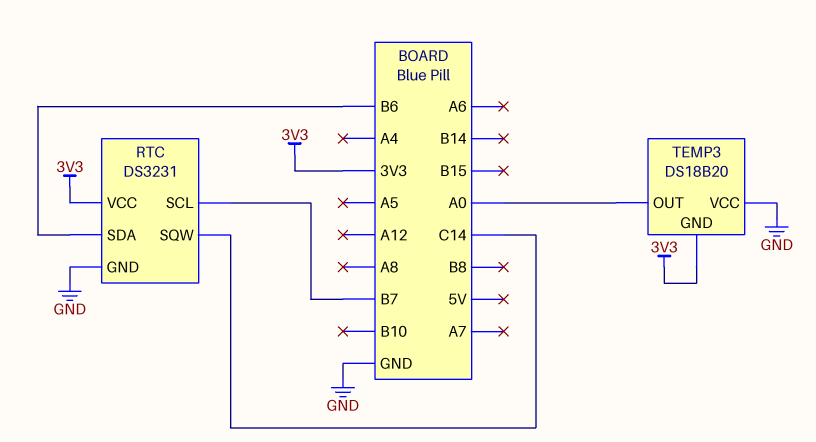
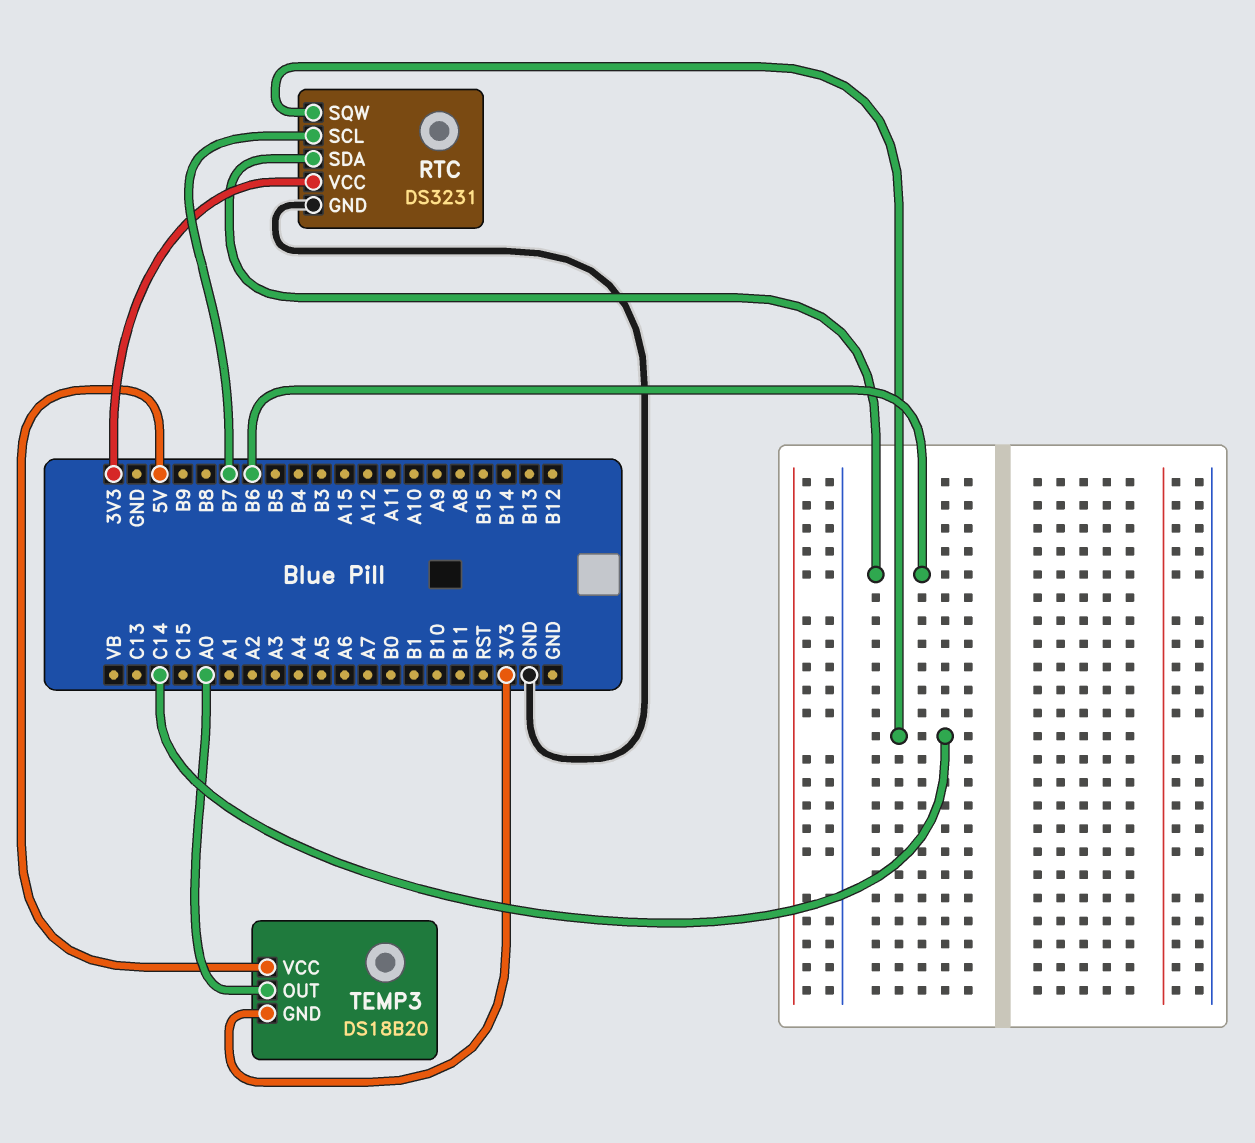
TEMP3 pin VCC: GND -> 5V

